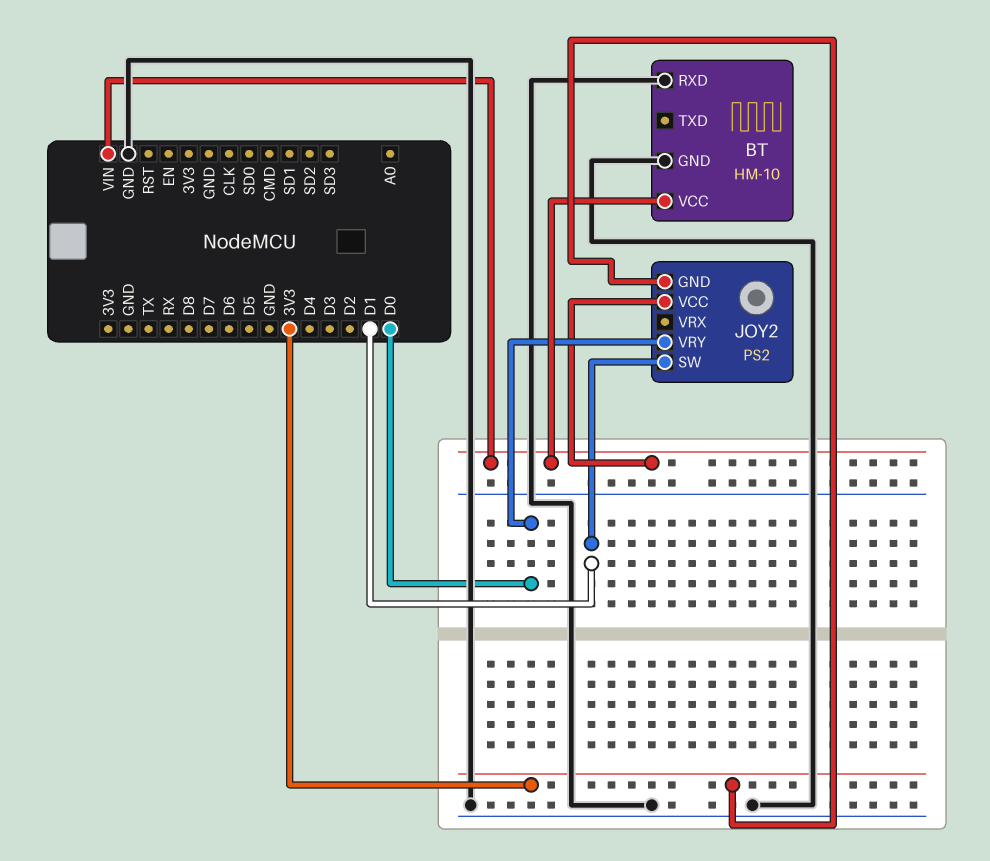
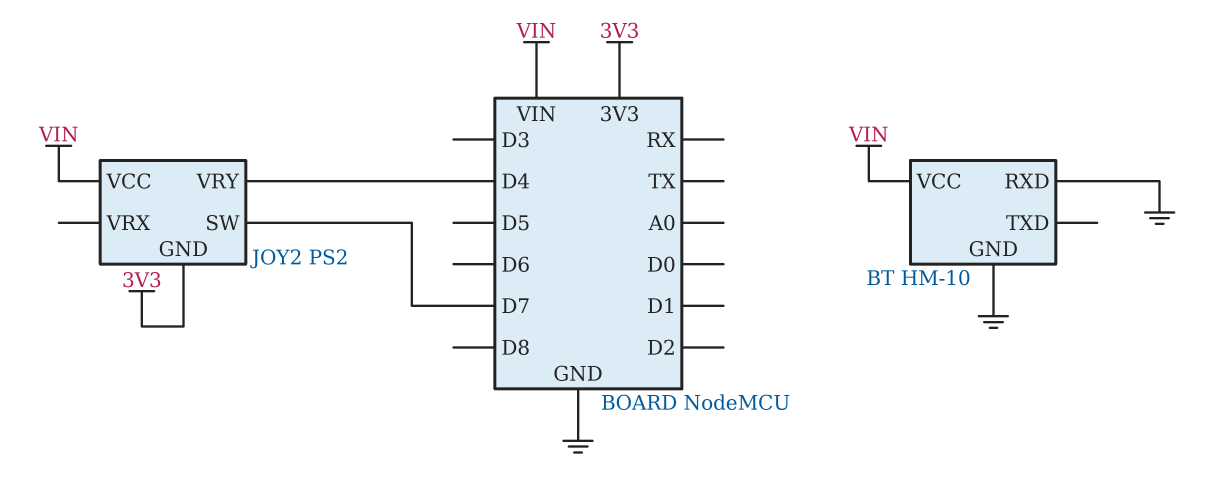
JOY2 pin SW: D1 -> D7
JOY2 pin VRY: D0 -> D4

